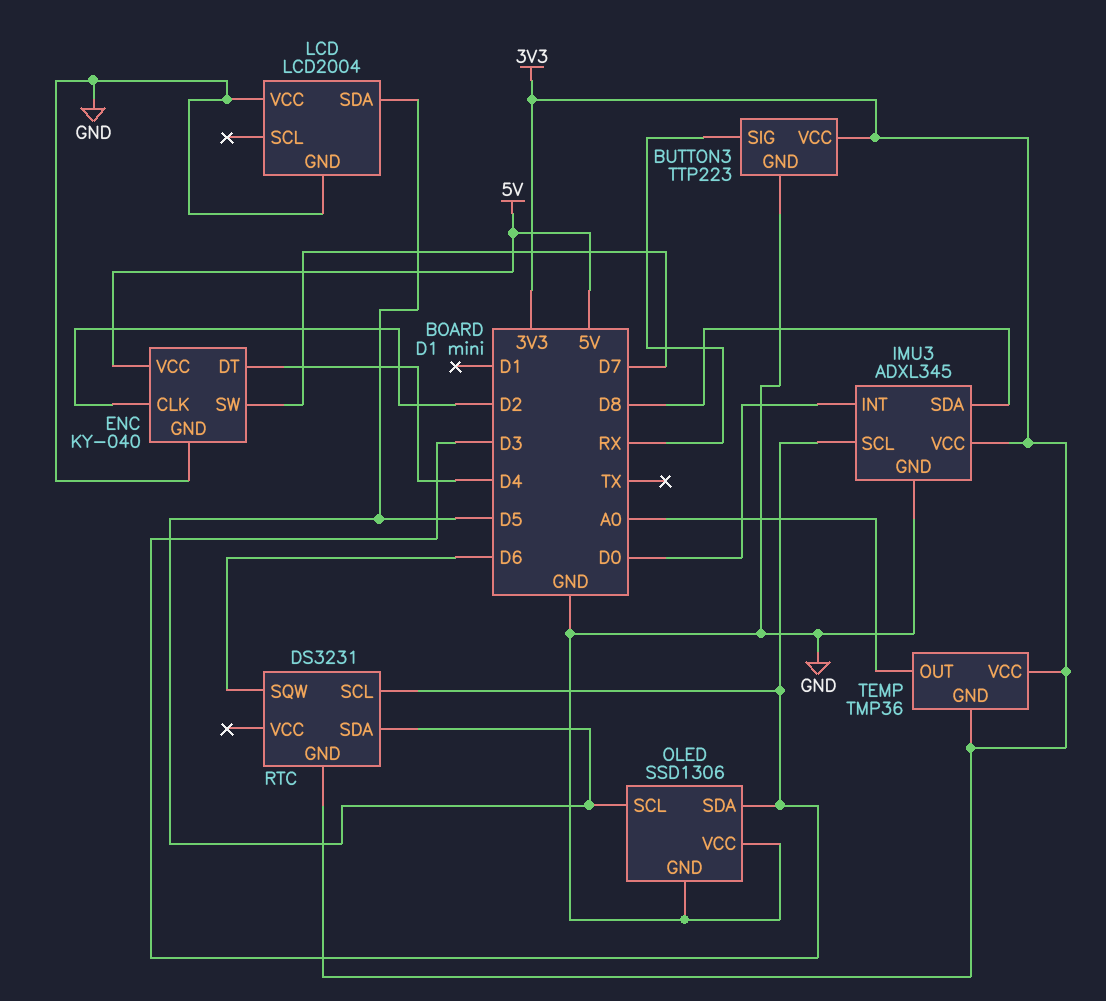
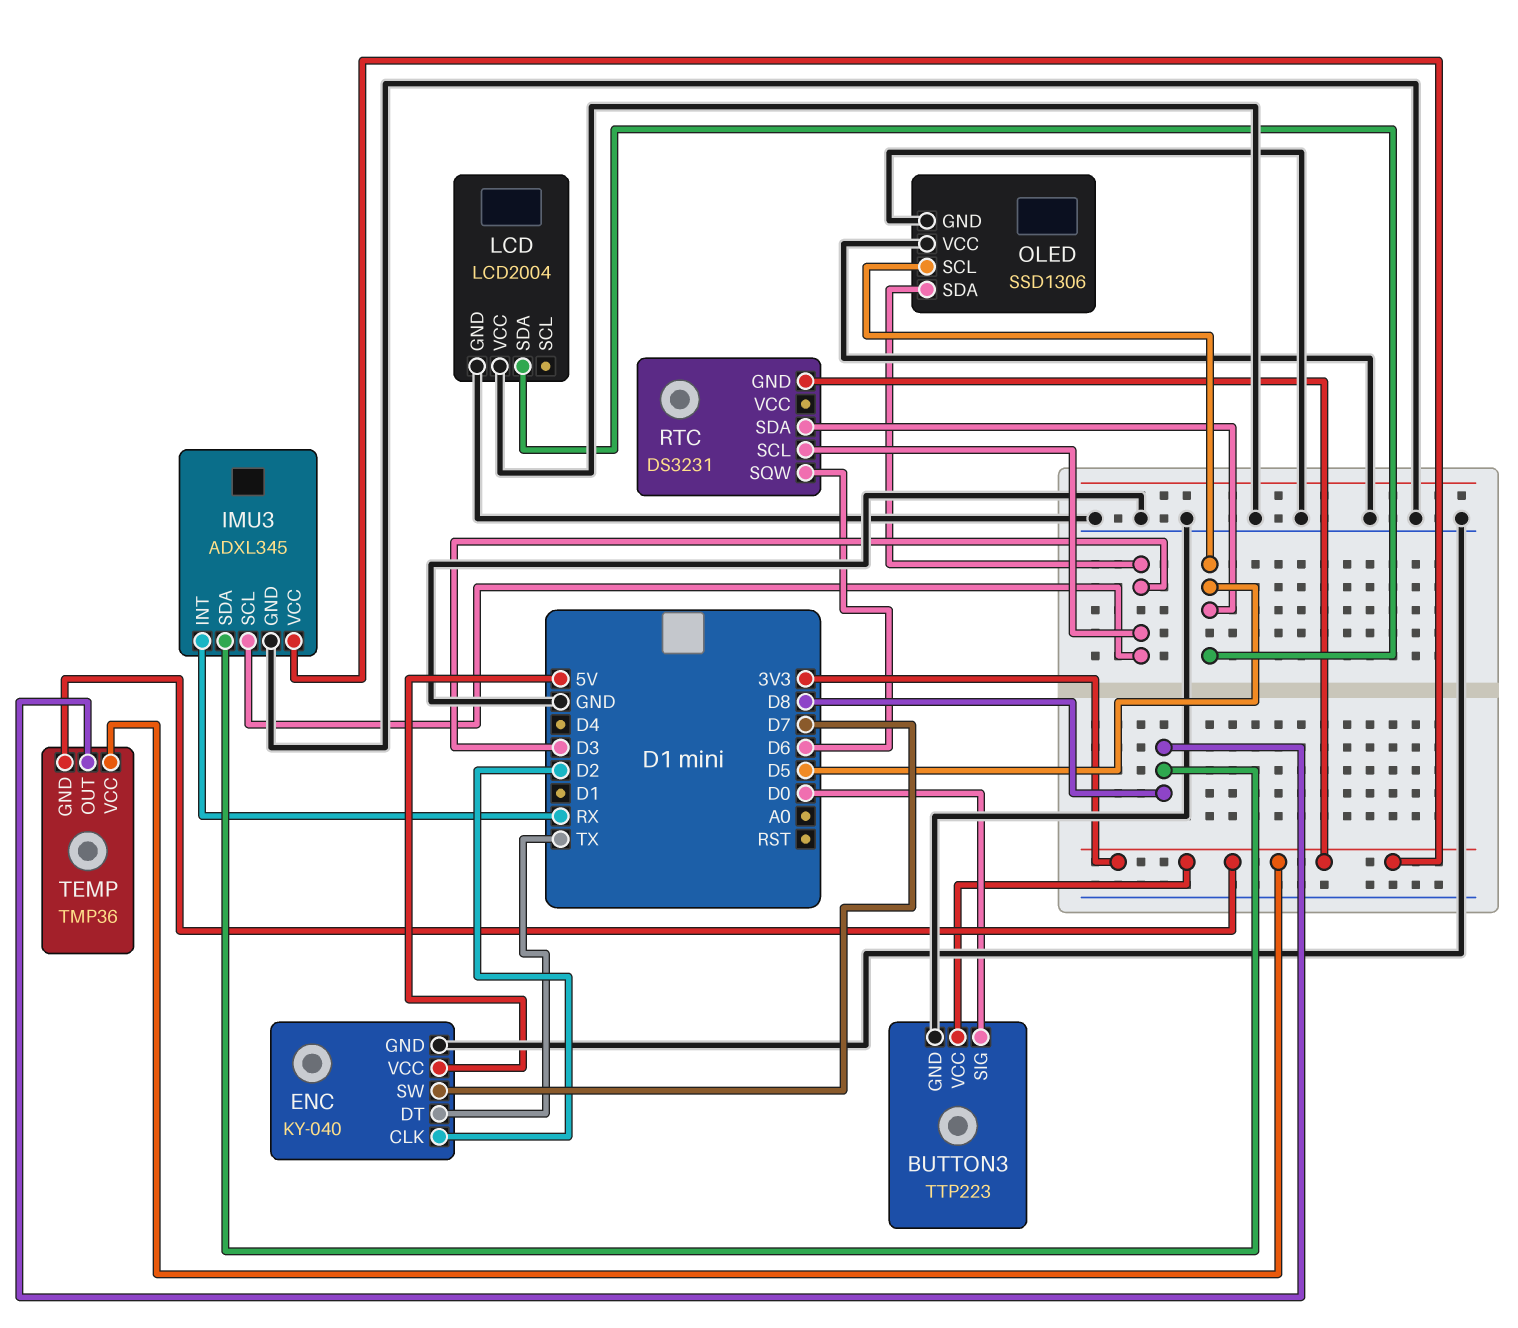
BUTTON3 pin SIG: RX -> D0
ENC pin DT: D4 -> TX
IMU3 pin INT: D0 -> RX
TEMP pin OUT: A0 -> D8

